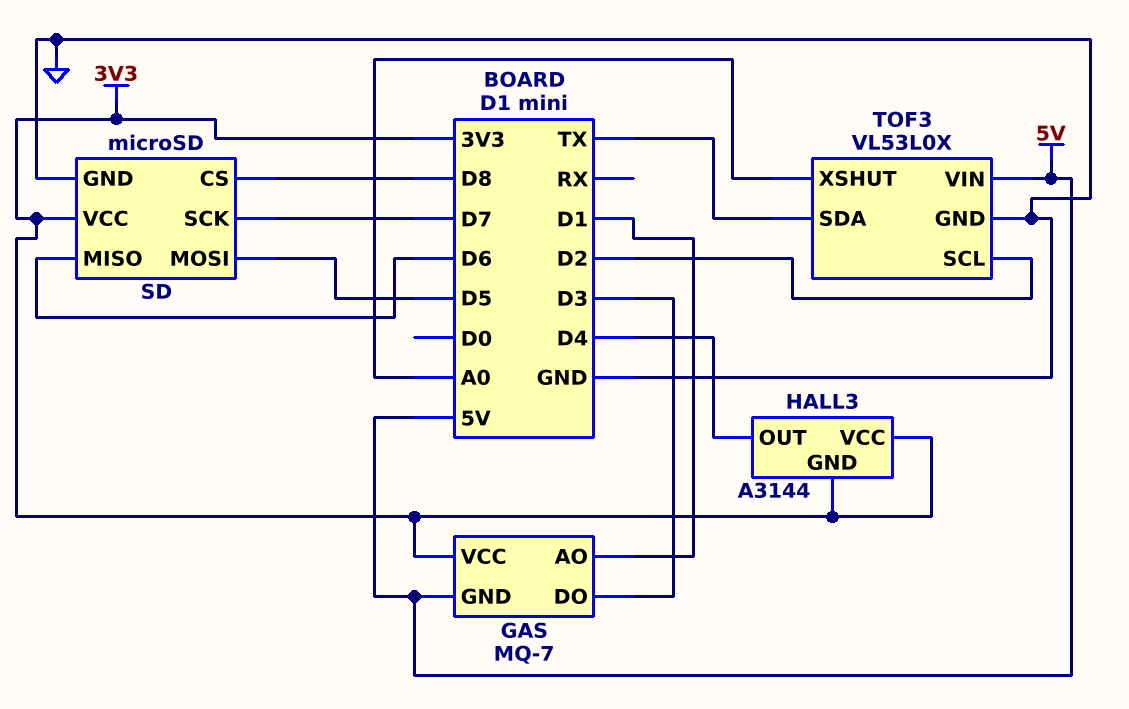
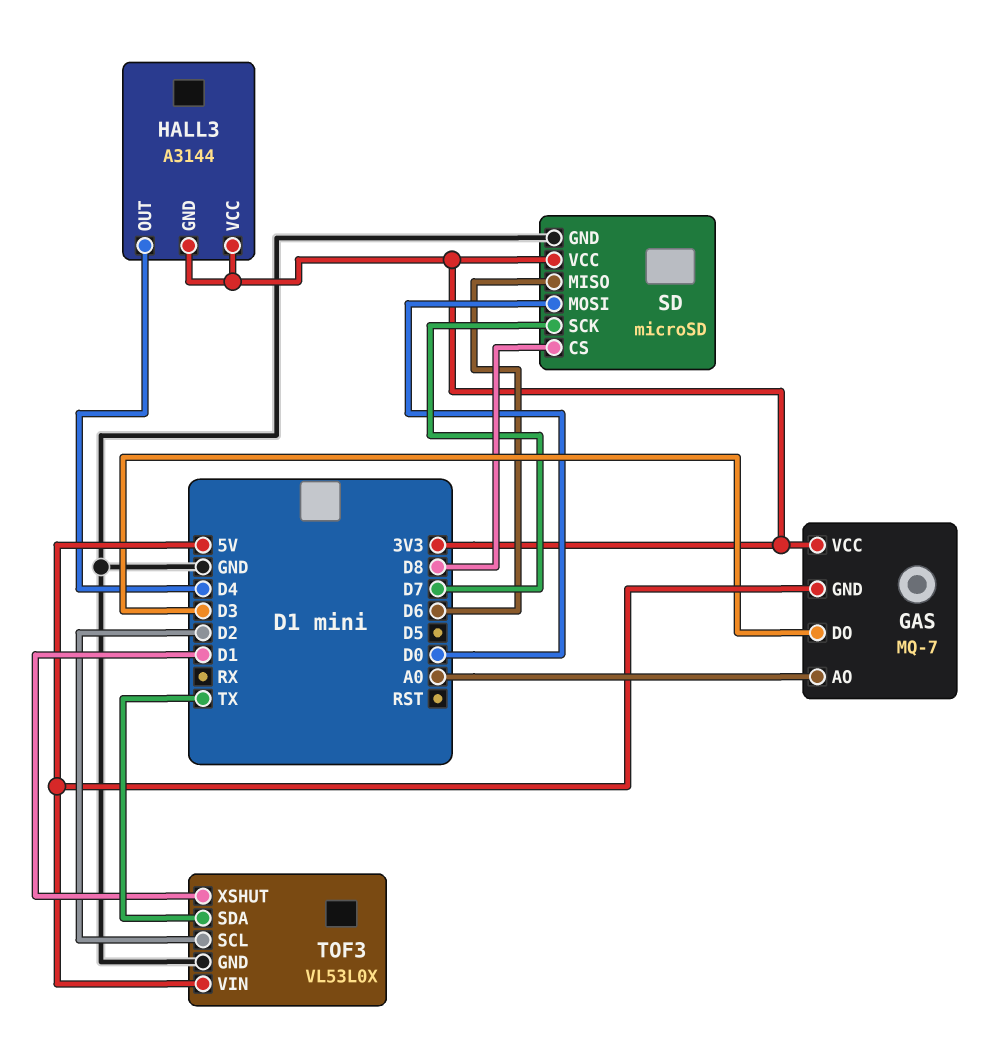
GAS pin AO: D1 -> A0
SD pin MOSI: D5 -> D0
TOF3 pin XSHUT: A0 -> D1

